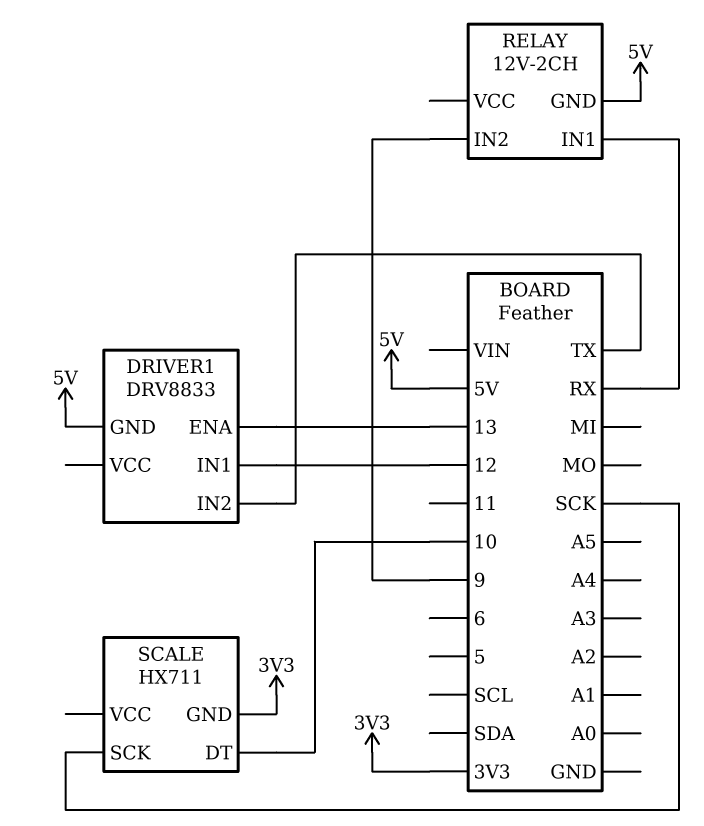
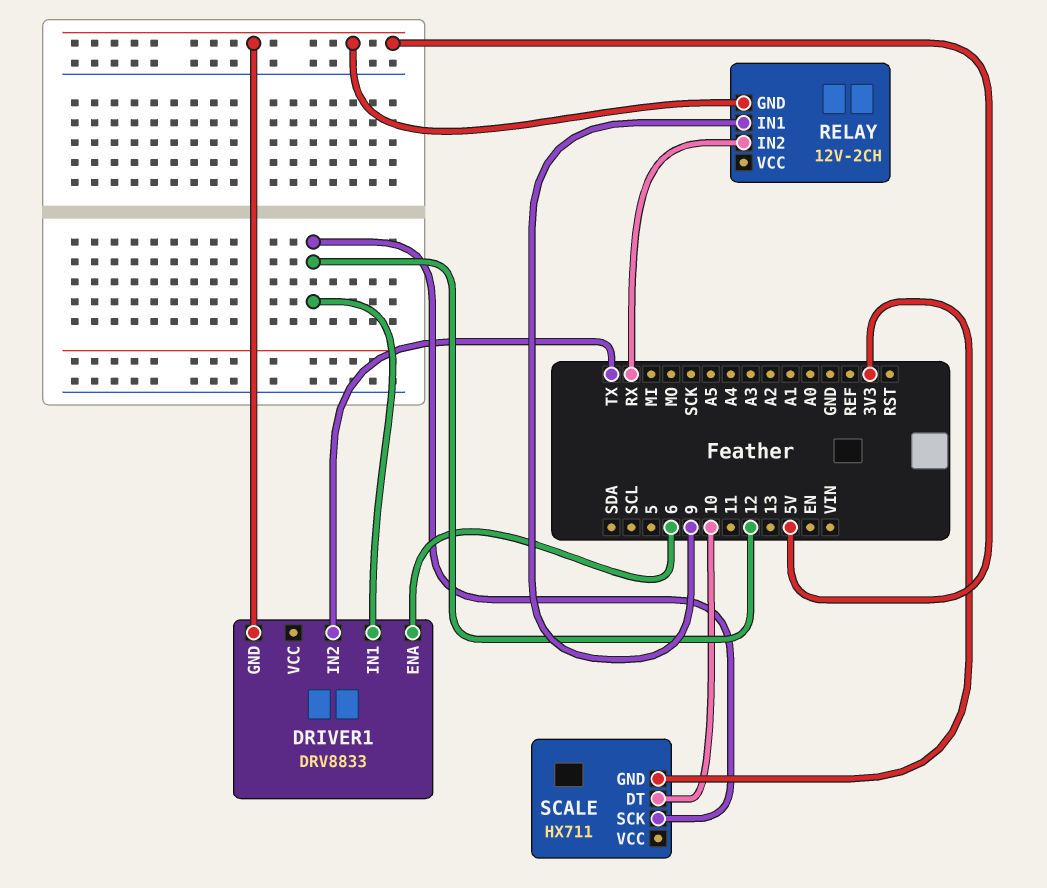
DRIVER1 pin ENA: 13 -> 6
RELAY pin IN1: RX -> 9
RELAY pin IN2: 9 -> RX
SCALE pin SCK: SCK -> 12

